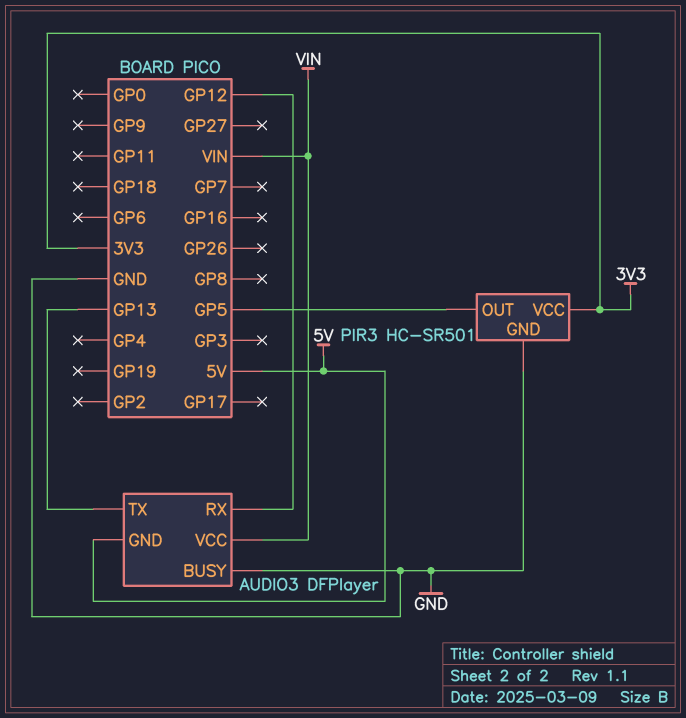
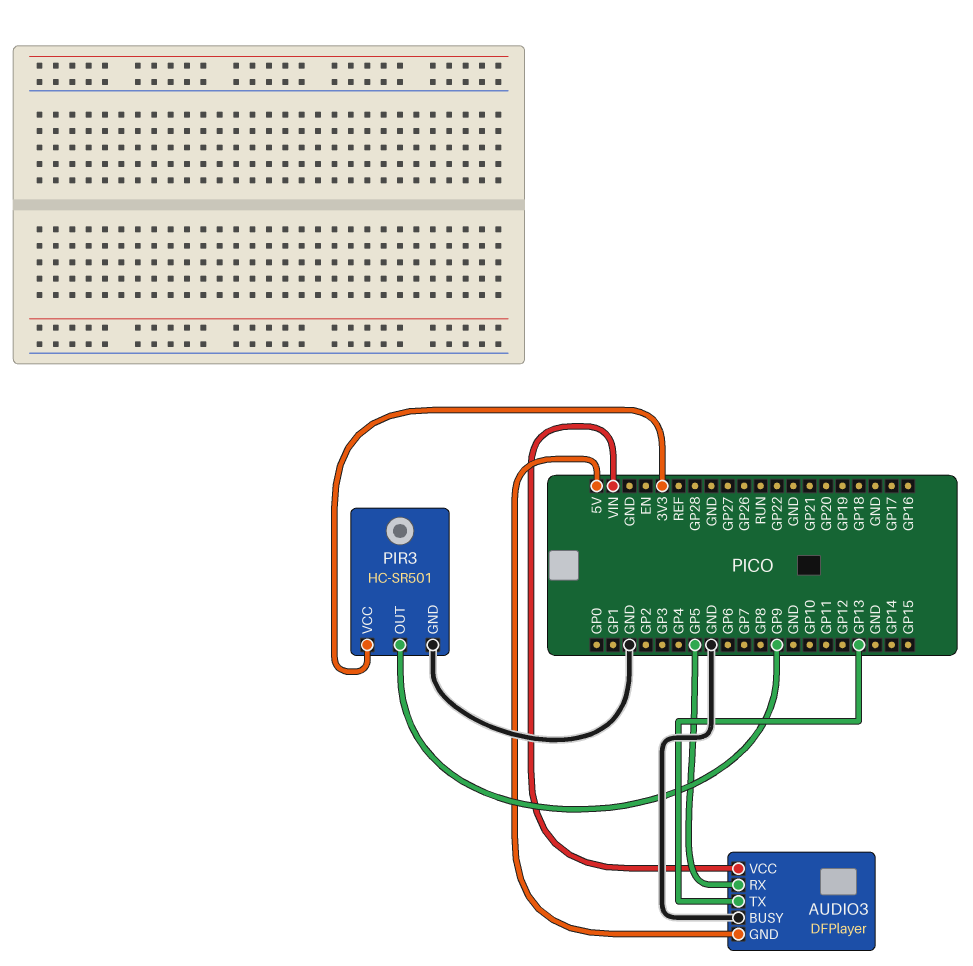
AUDIO3 pin RX: GP12 -> GP5
PIR3 pin OUT: GP5 -> GP9

